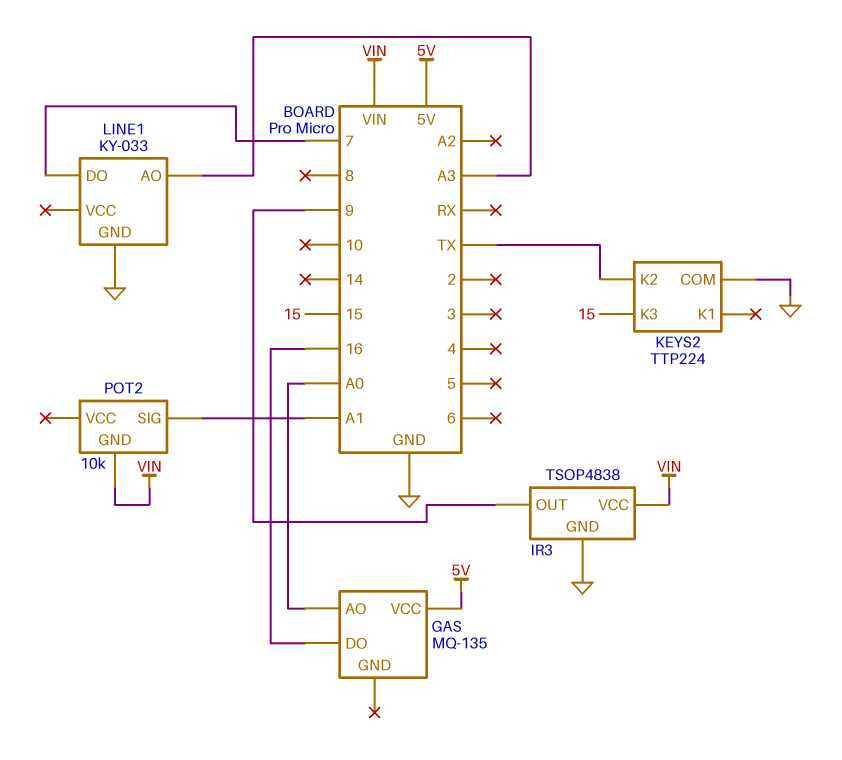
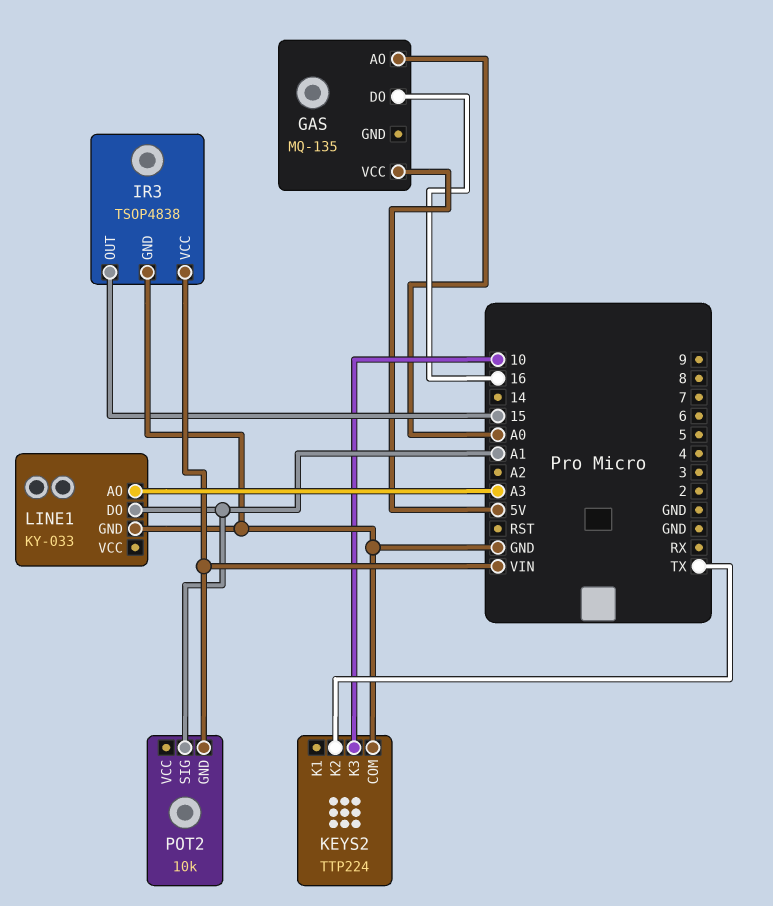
IR3 pin OUT: 9 -> 15
KEYS2 pin K3: 15 -> 10
LINE1 pin DO: 7 -> A1

